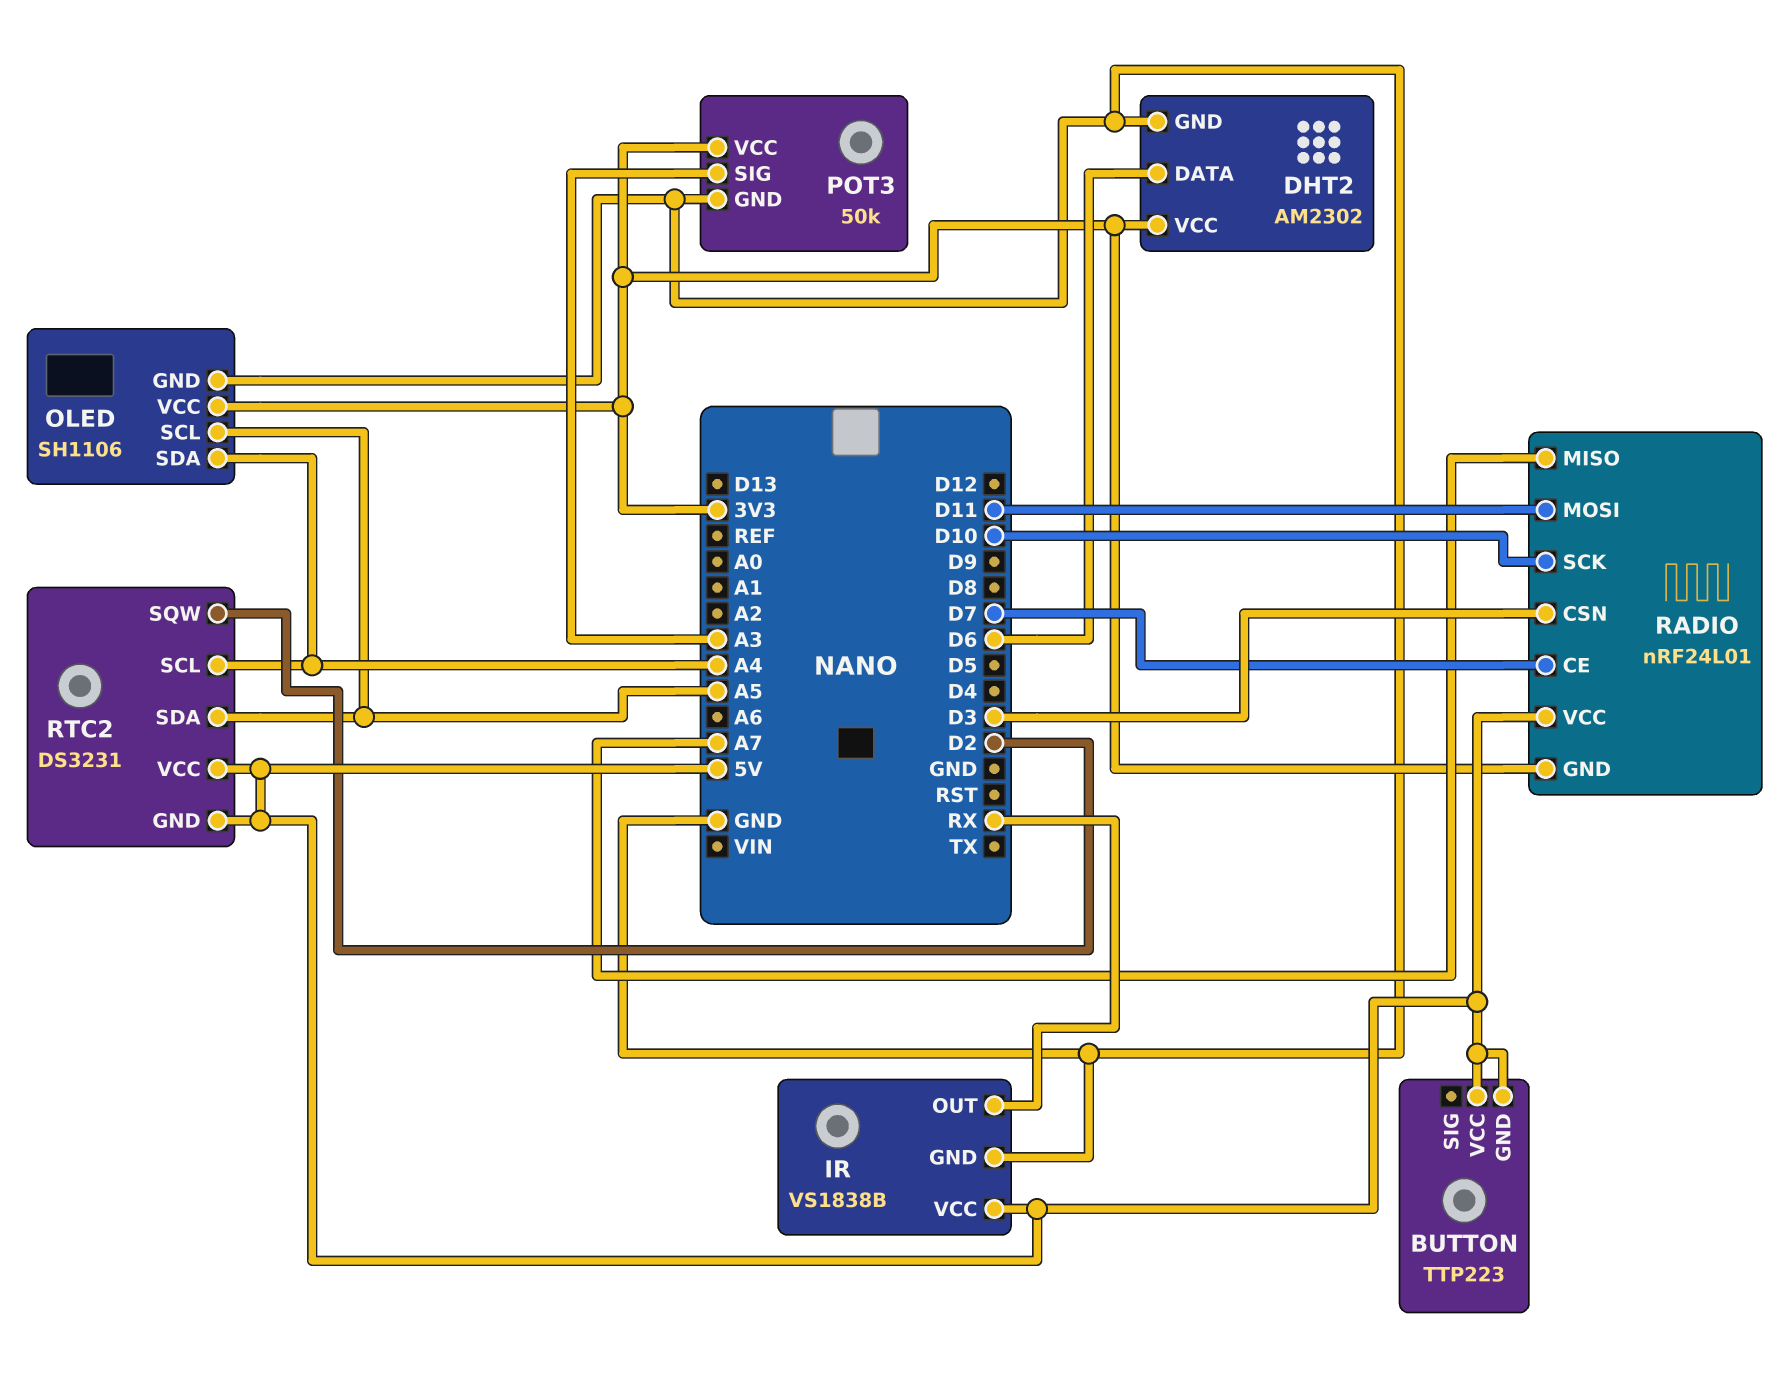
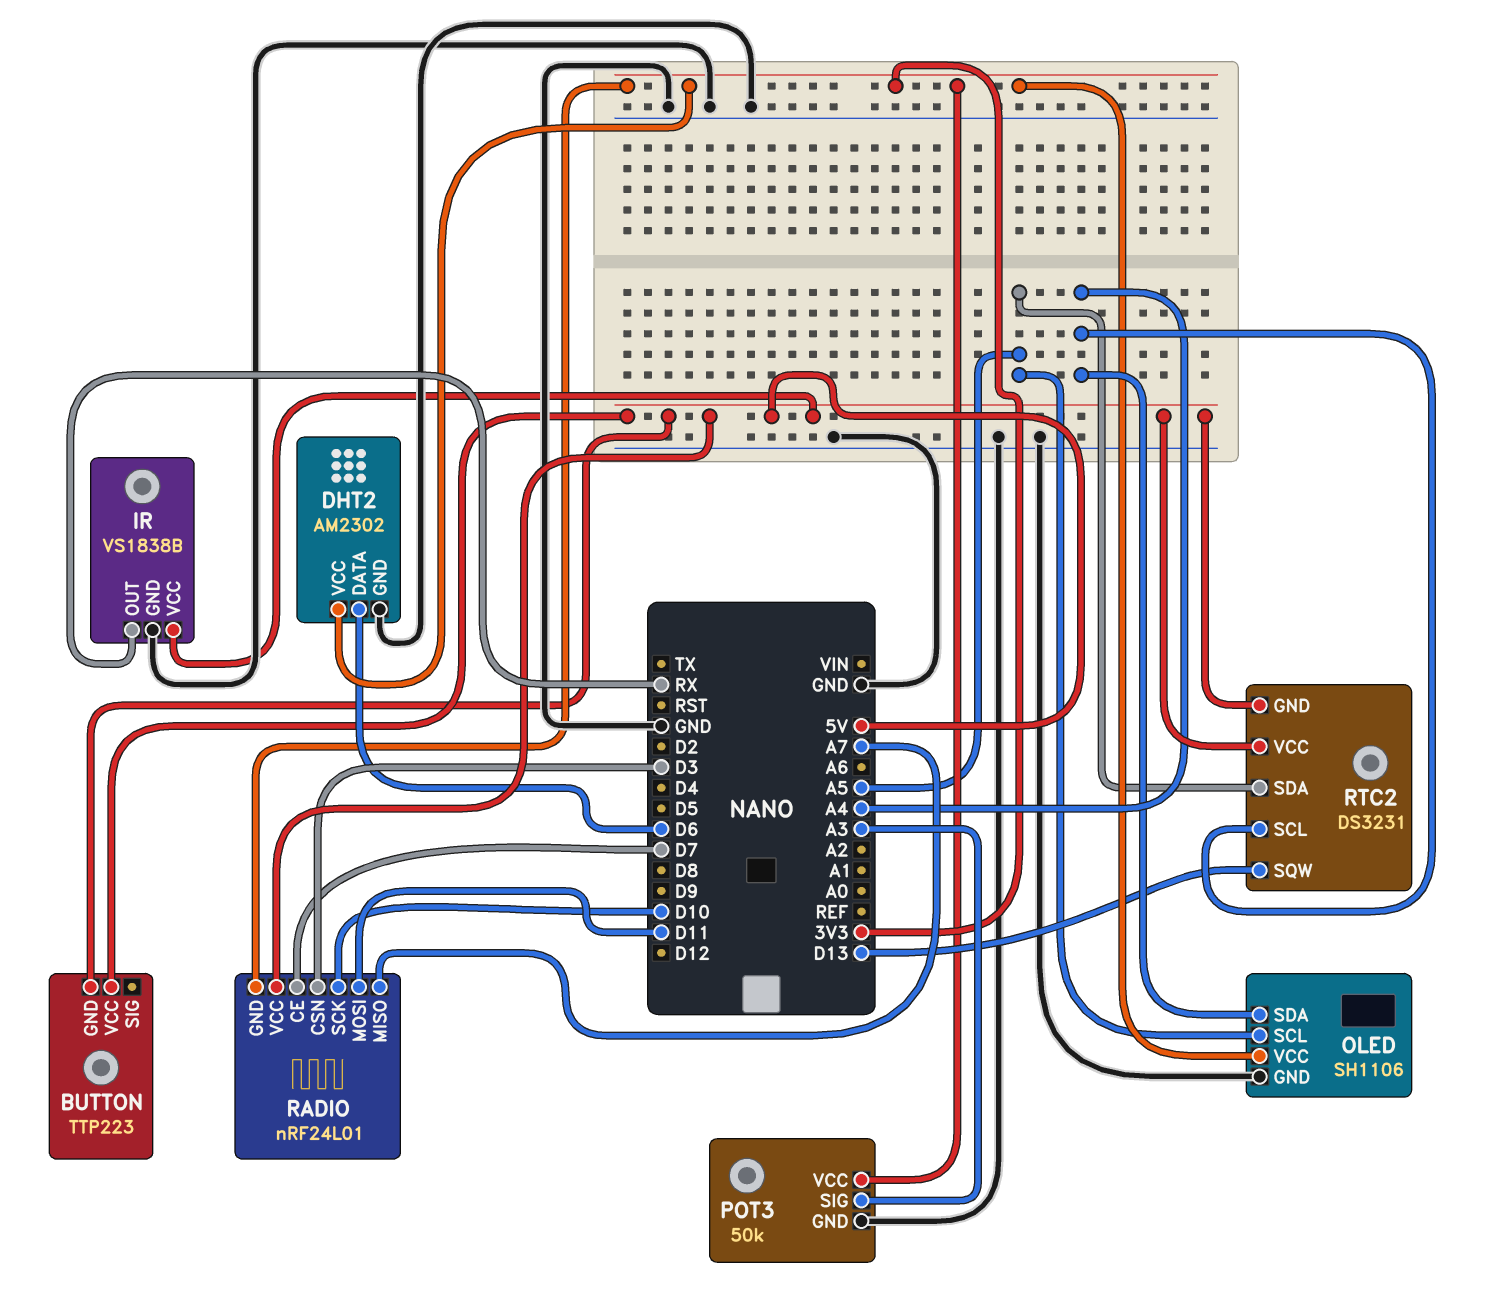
RTC2 pin SQW: D2 -> D13

